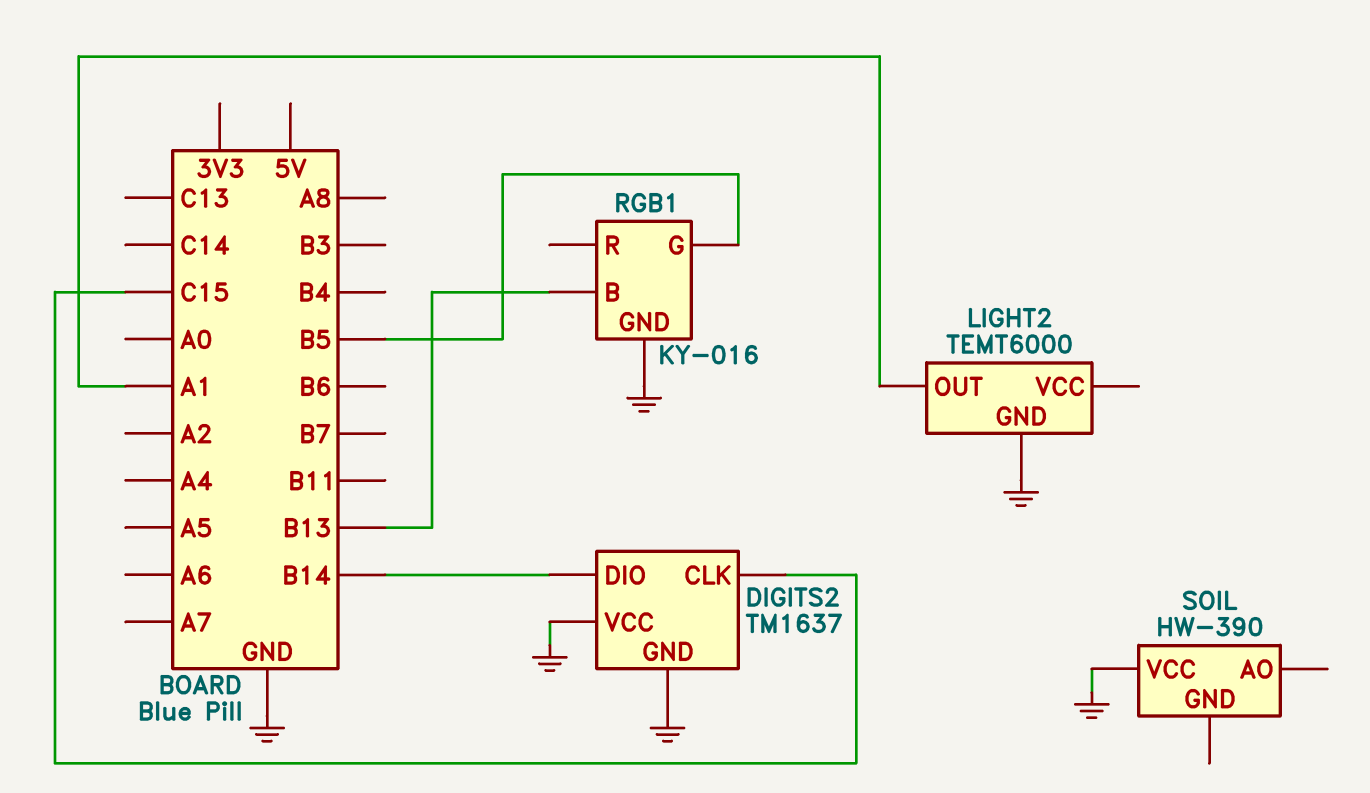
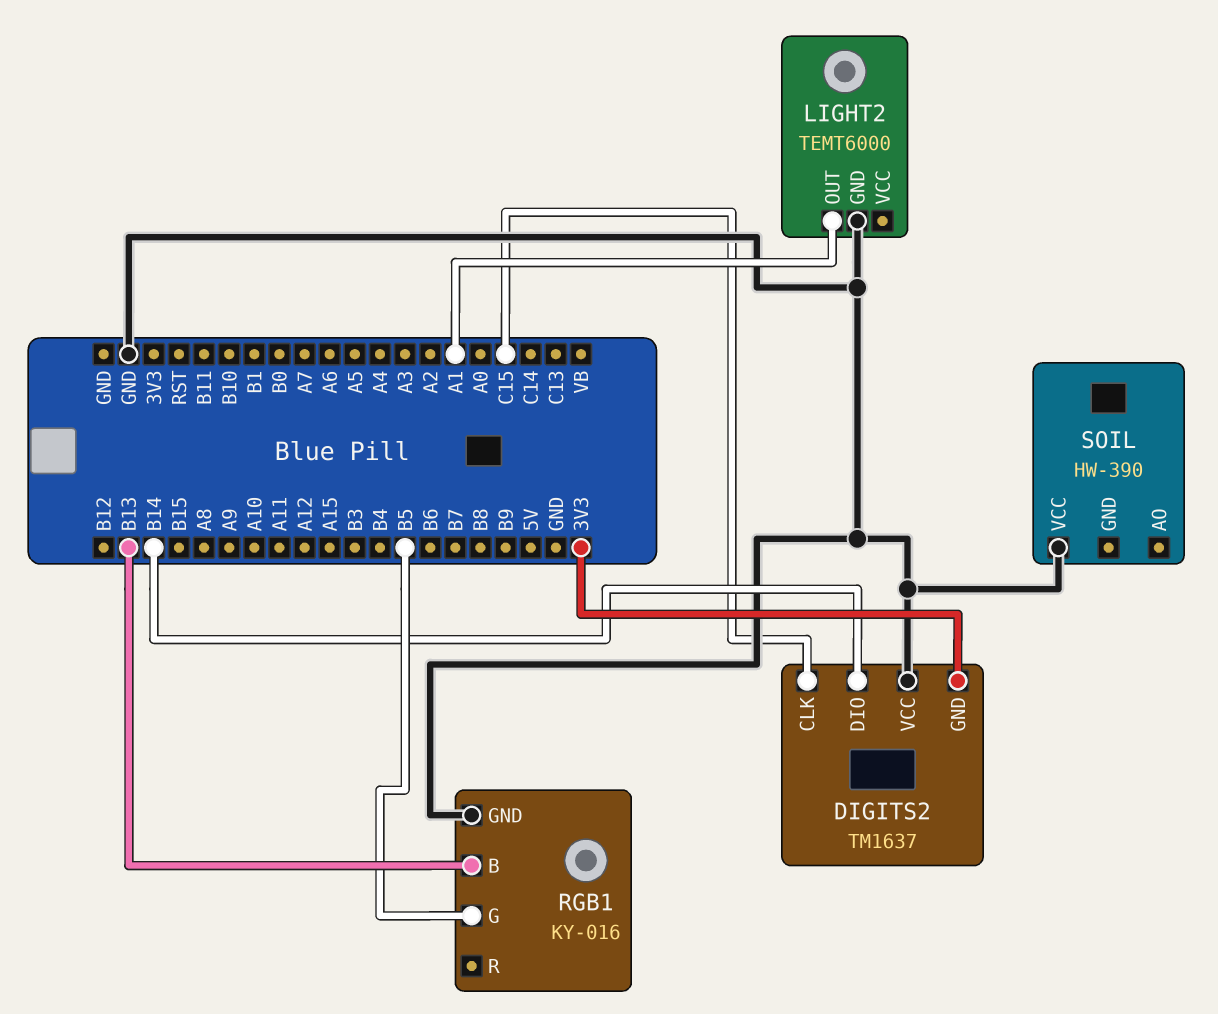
DIGITS2 pin GND: GND -> 3V3

